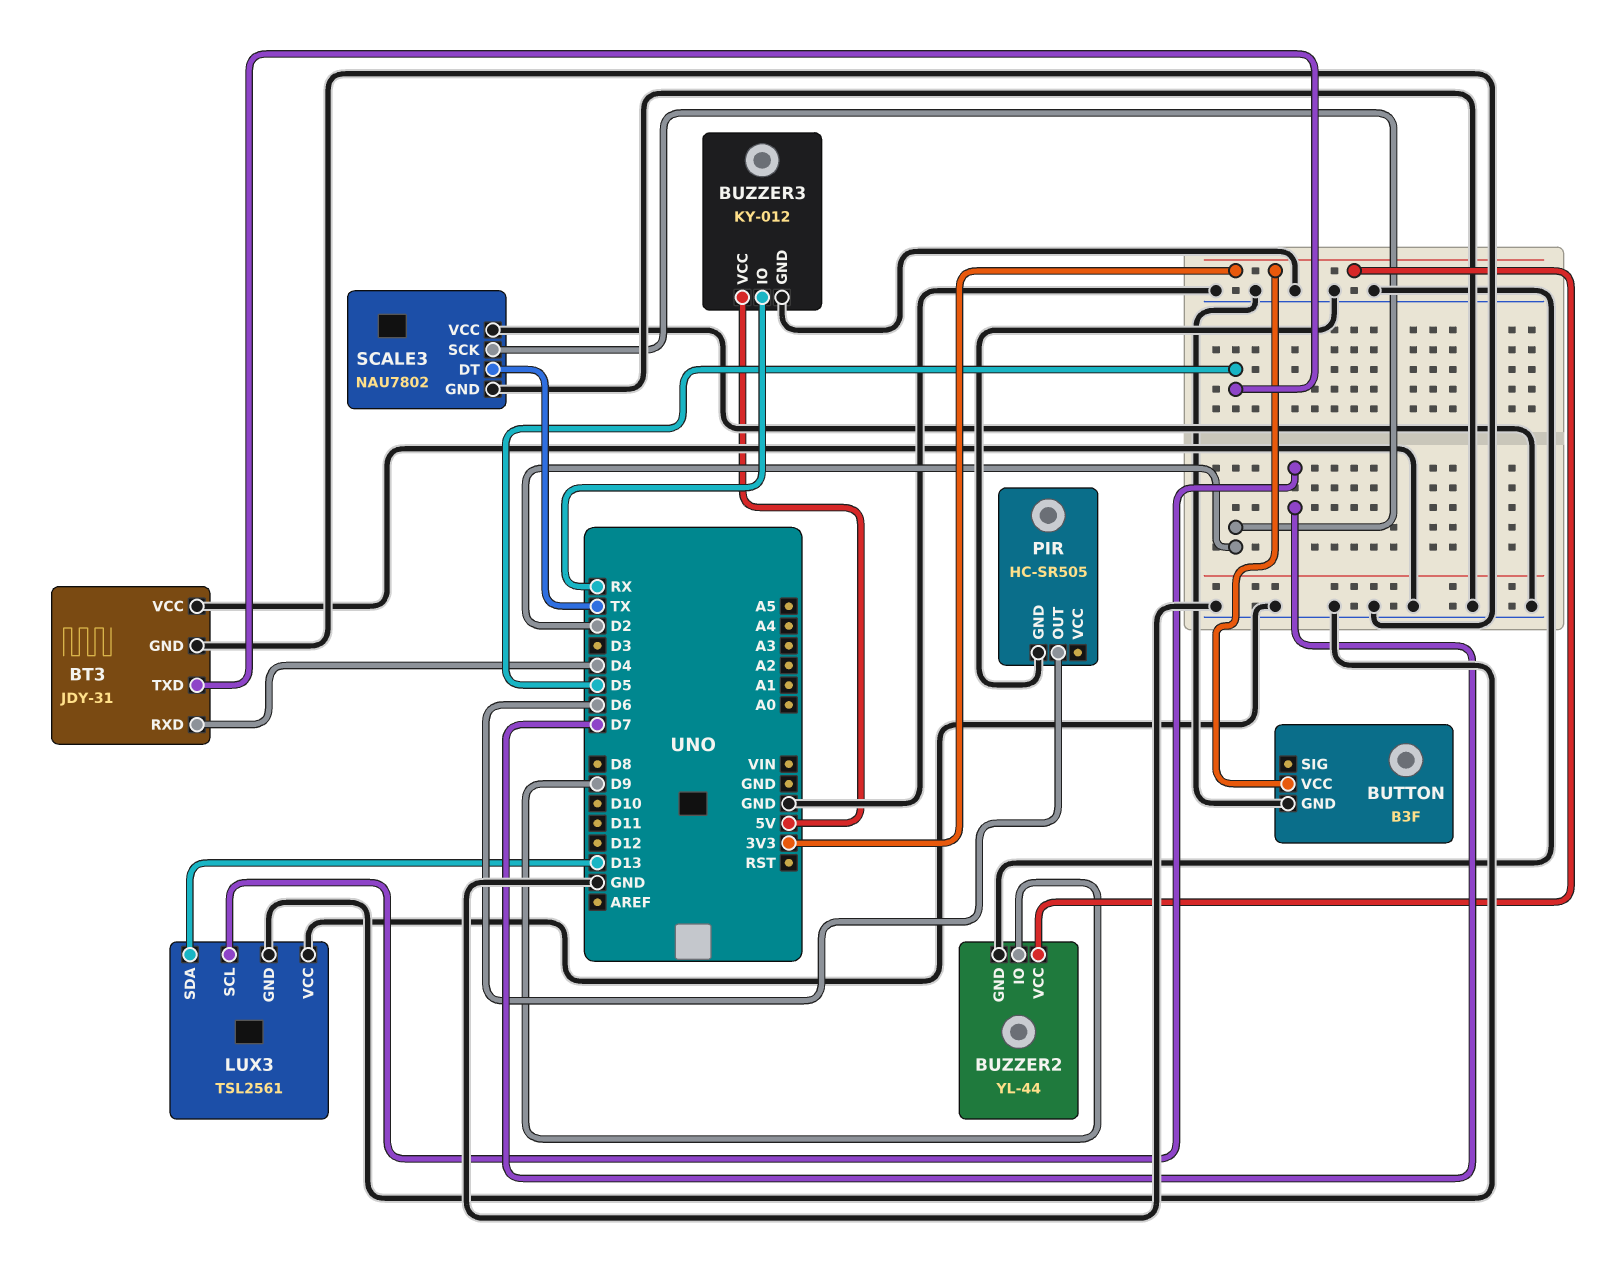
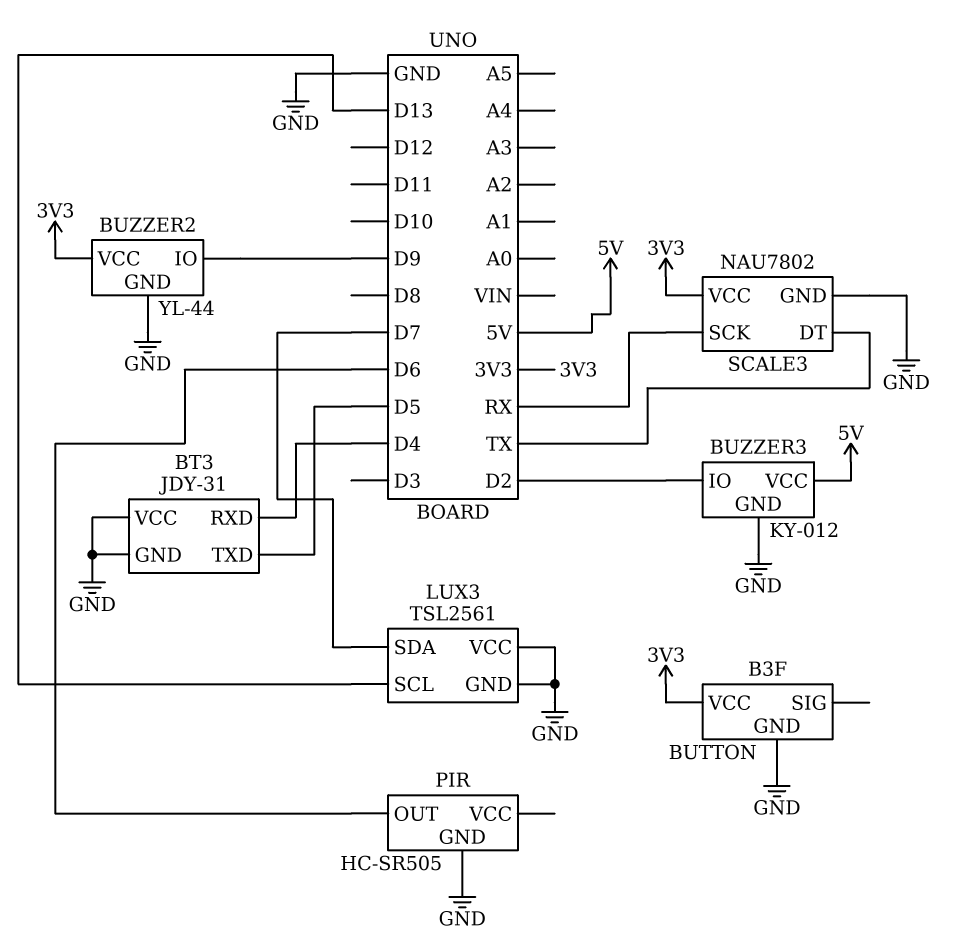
BUZZER3 pin IO: RX -> D2
LUX3 pin SCL: D7 -> D13
LUX3 pin SDA: D13 -> D7
SCALE3 pin SCK: D2 -> RX
SCALE3 pin VCC: GND -> 3V3

